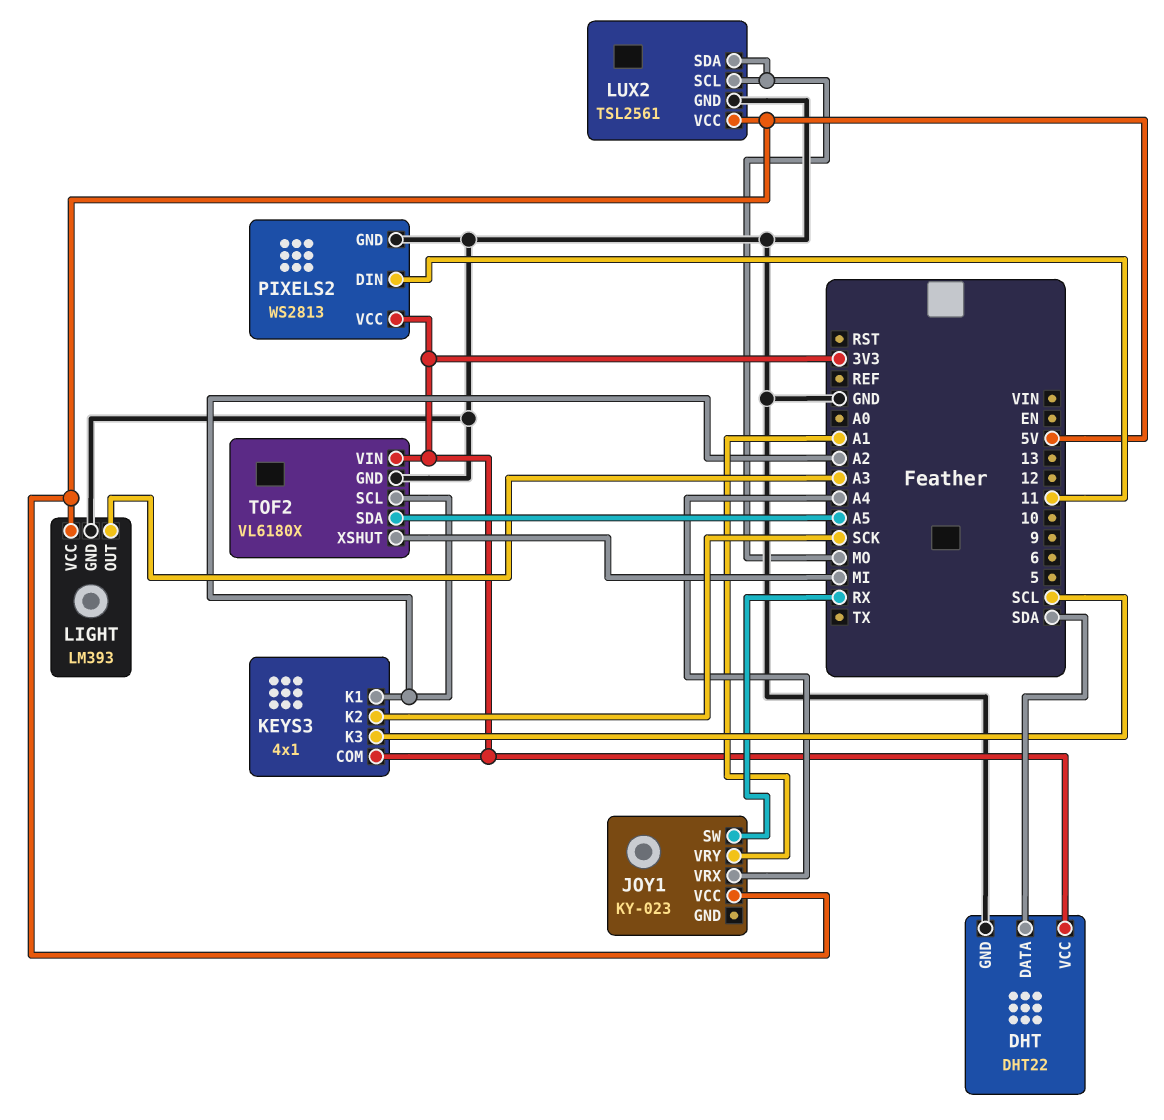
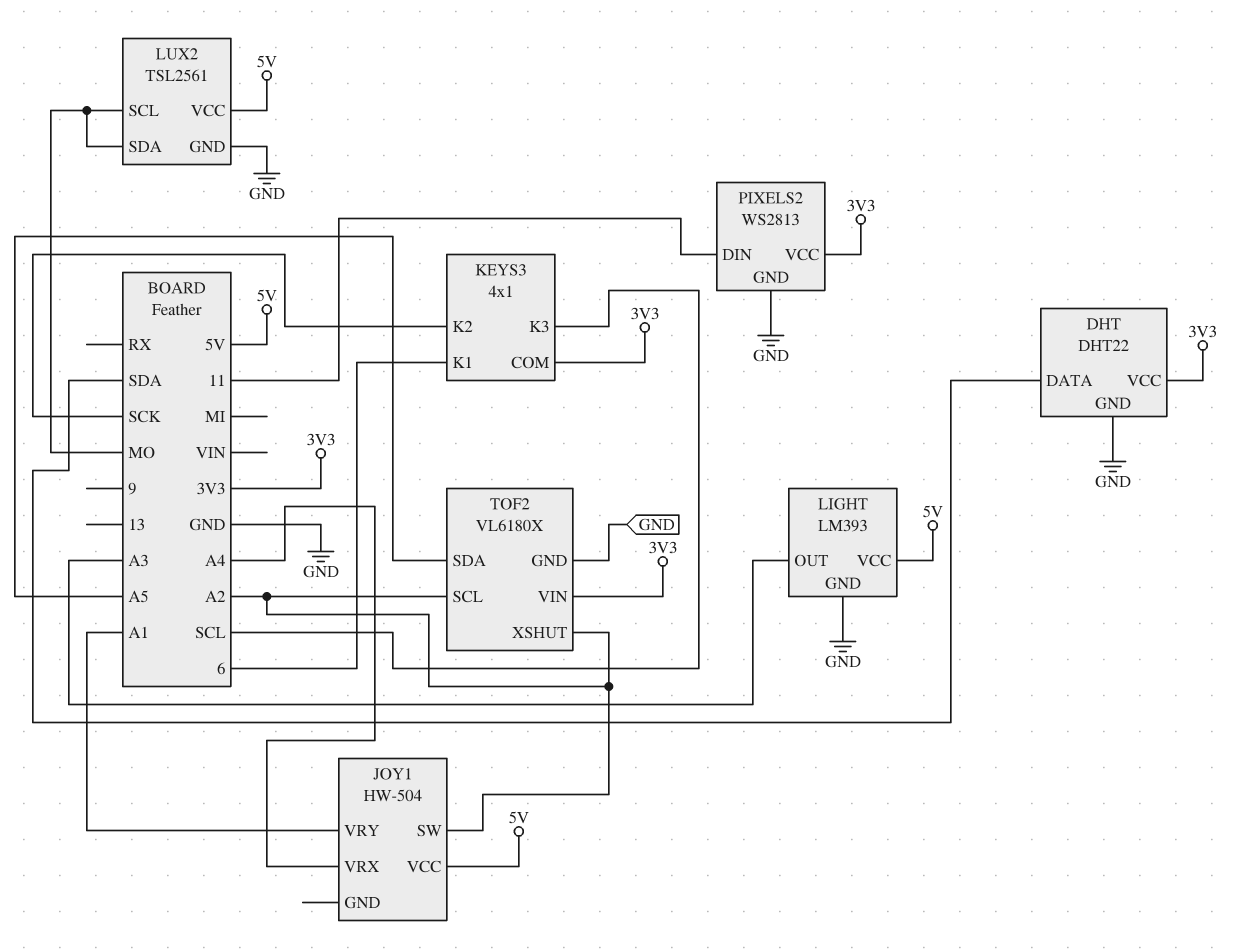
JOY1: KY-023 -> HW-504
JOY1 pin SW: RX -> A2
KEYS3 pin K1: A2 -> 6
TOF2 pin XSHUT: MI -> A2

